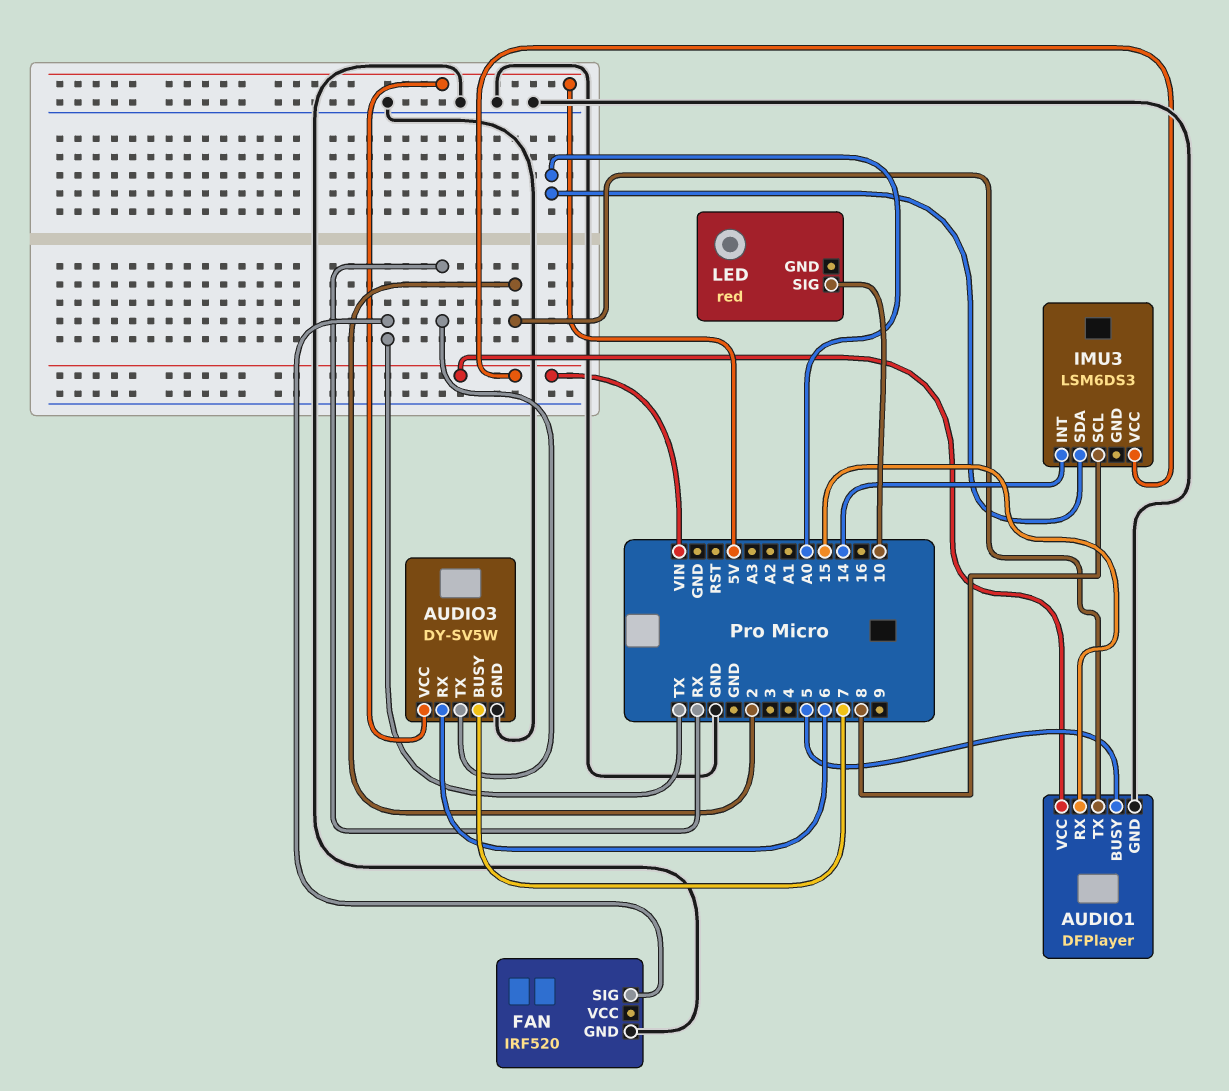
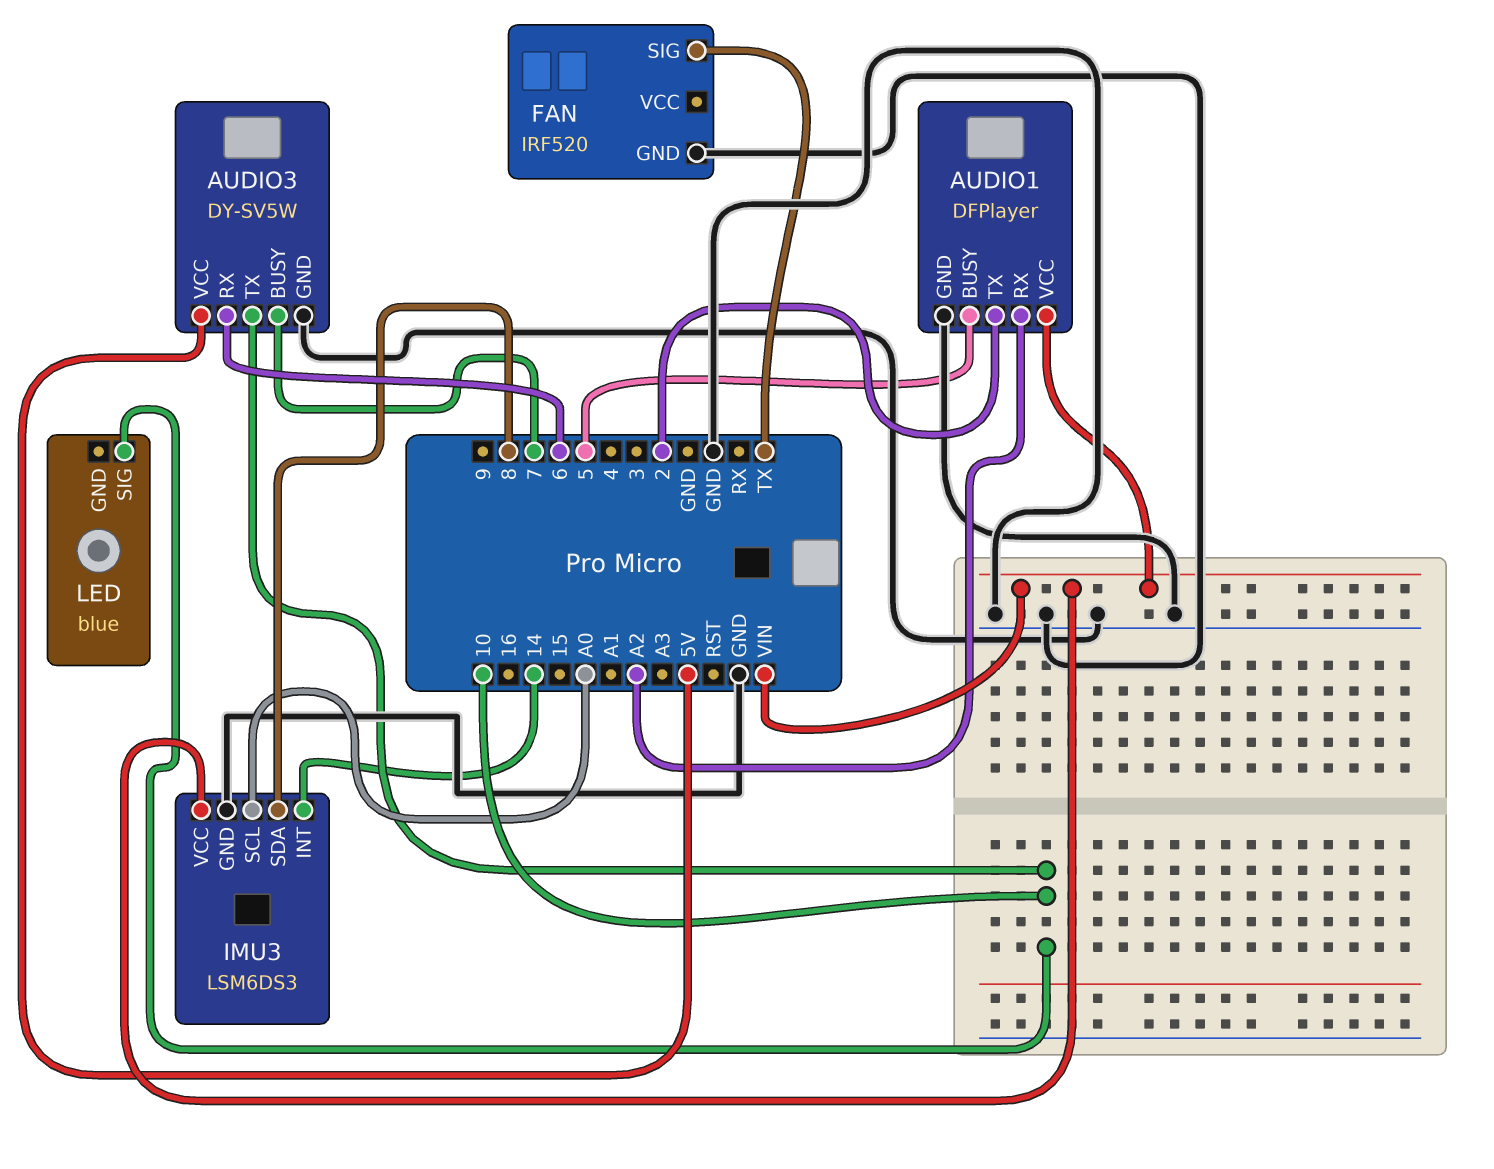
AUDIO1 pin RX: 15 -> A2
AUDIO3 pin TX: RX -> 10
IMU3 pin GND: none -> GND
IMU3 pin SCL: 8 -> A0
IMU3 pin SDA: A0 -> 8
LED: red -> blue

